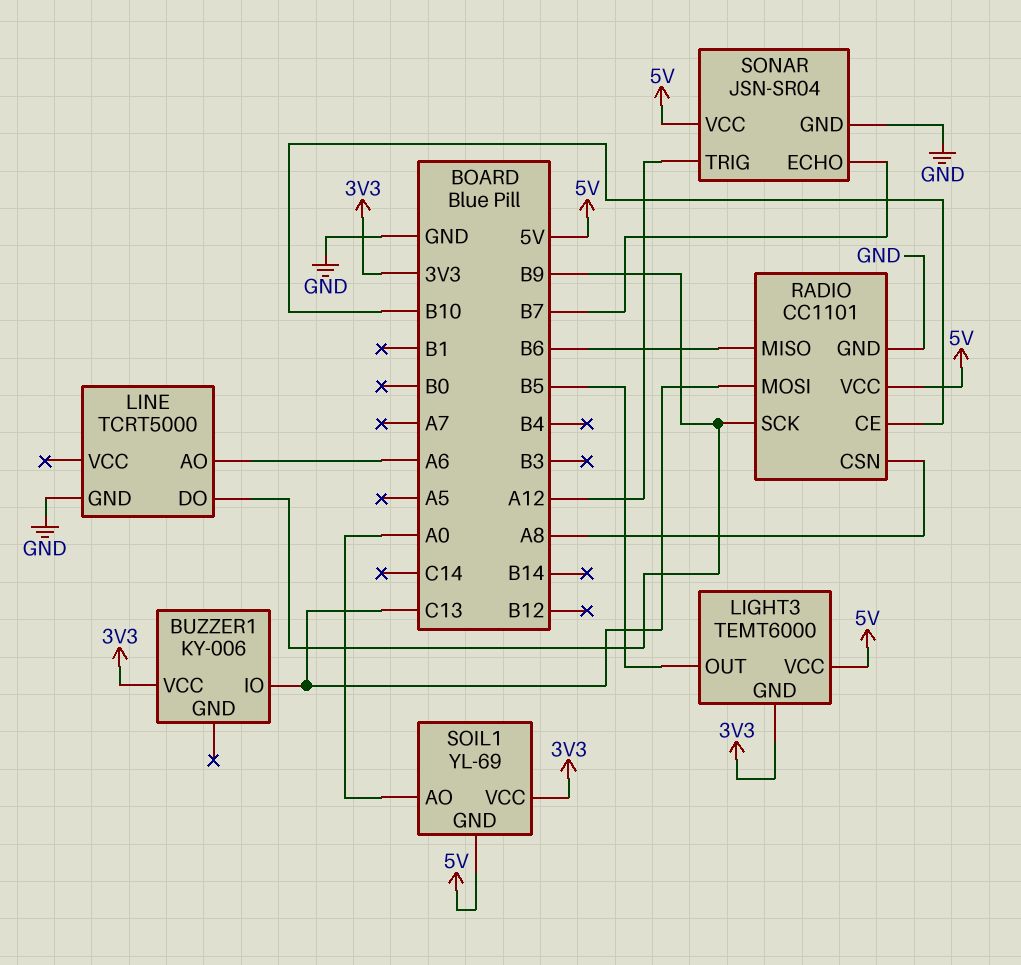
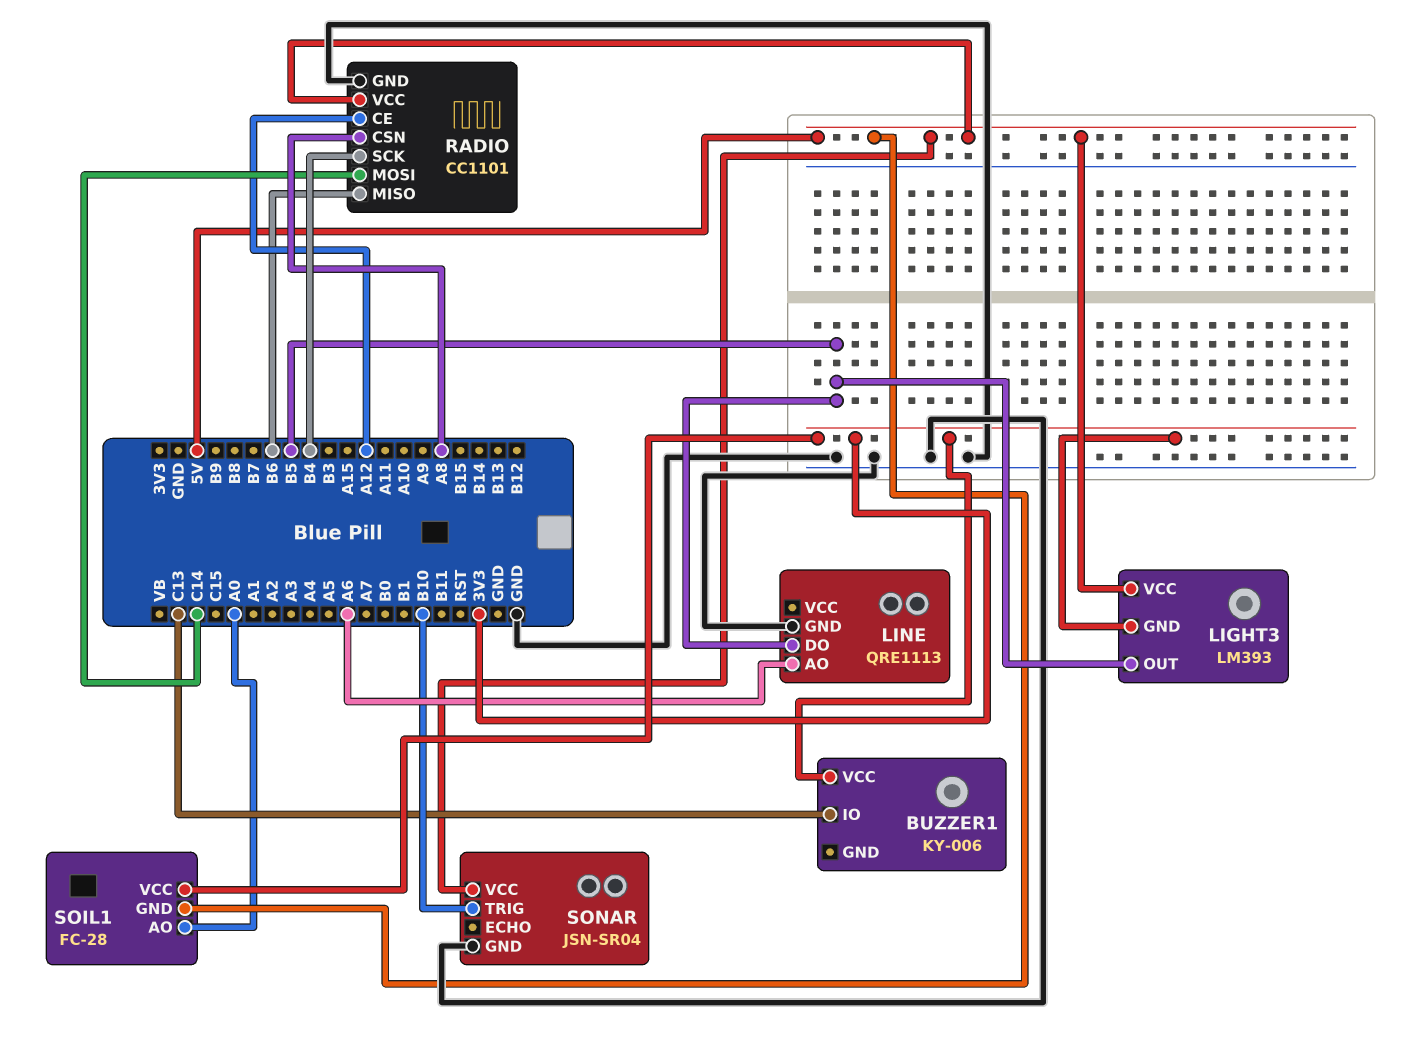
LIGHT3: TEMT6000 -> LM393
LINE: TCRT5000 -> QRE1113
LINE pin DO: B9 -> B5
RADIO pin CE: B10 -> A12
RADIO pin MOSI: C13 -> C14
RADIO pin SCK: B9 -> B4
SOIL1: YL-69 -> FC-28
SONAR pin ECHO: B7 -> none
SONAR pin TRIG: A12 -> B10

